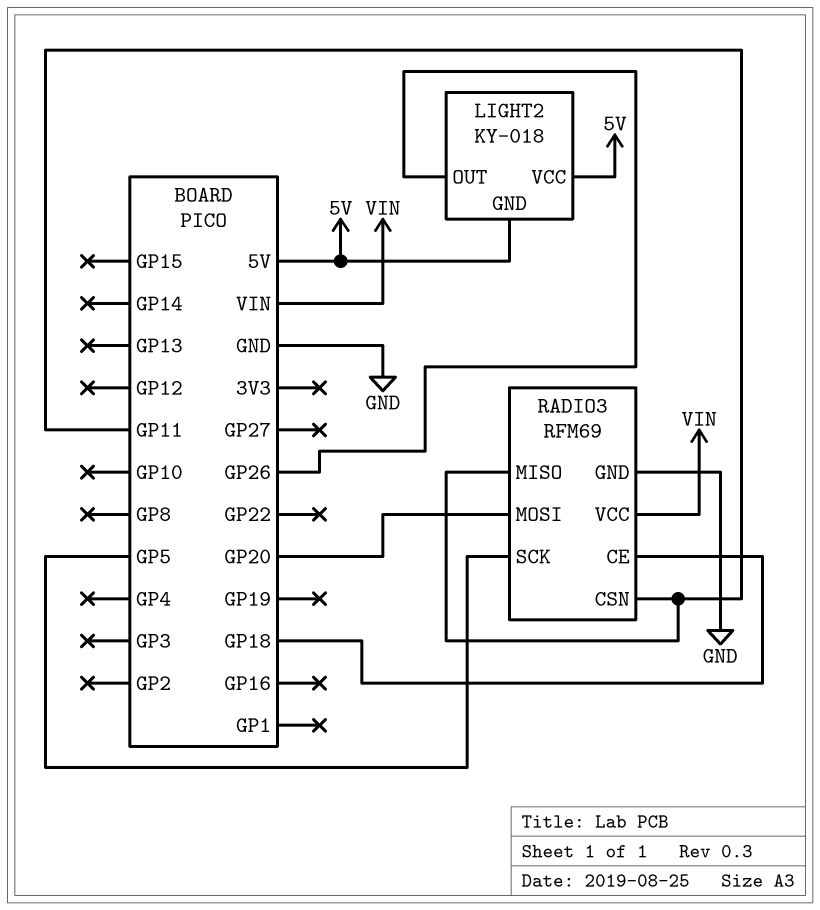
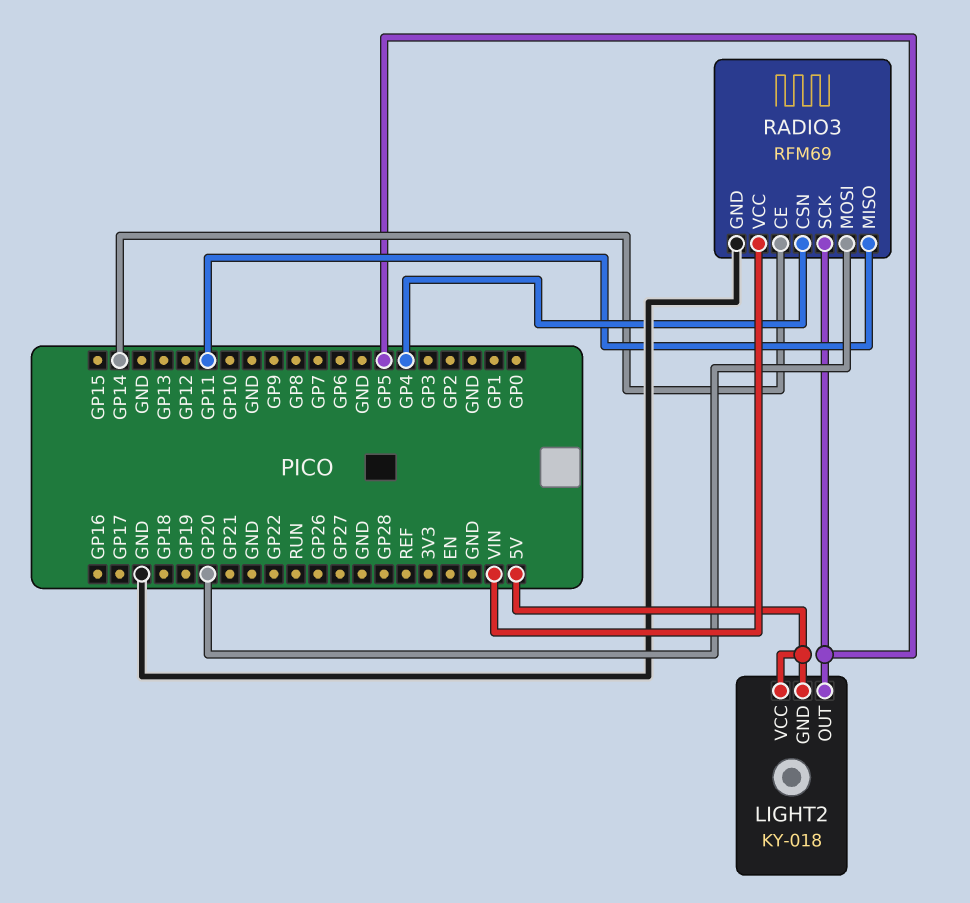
LIGHT2 pin OUT: GP26 -> GP5
RADIO3 pin CE: GP18 -> GP14
RADIO3 pin CSN: GP11 -> GP4

